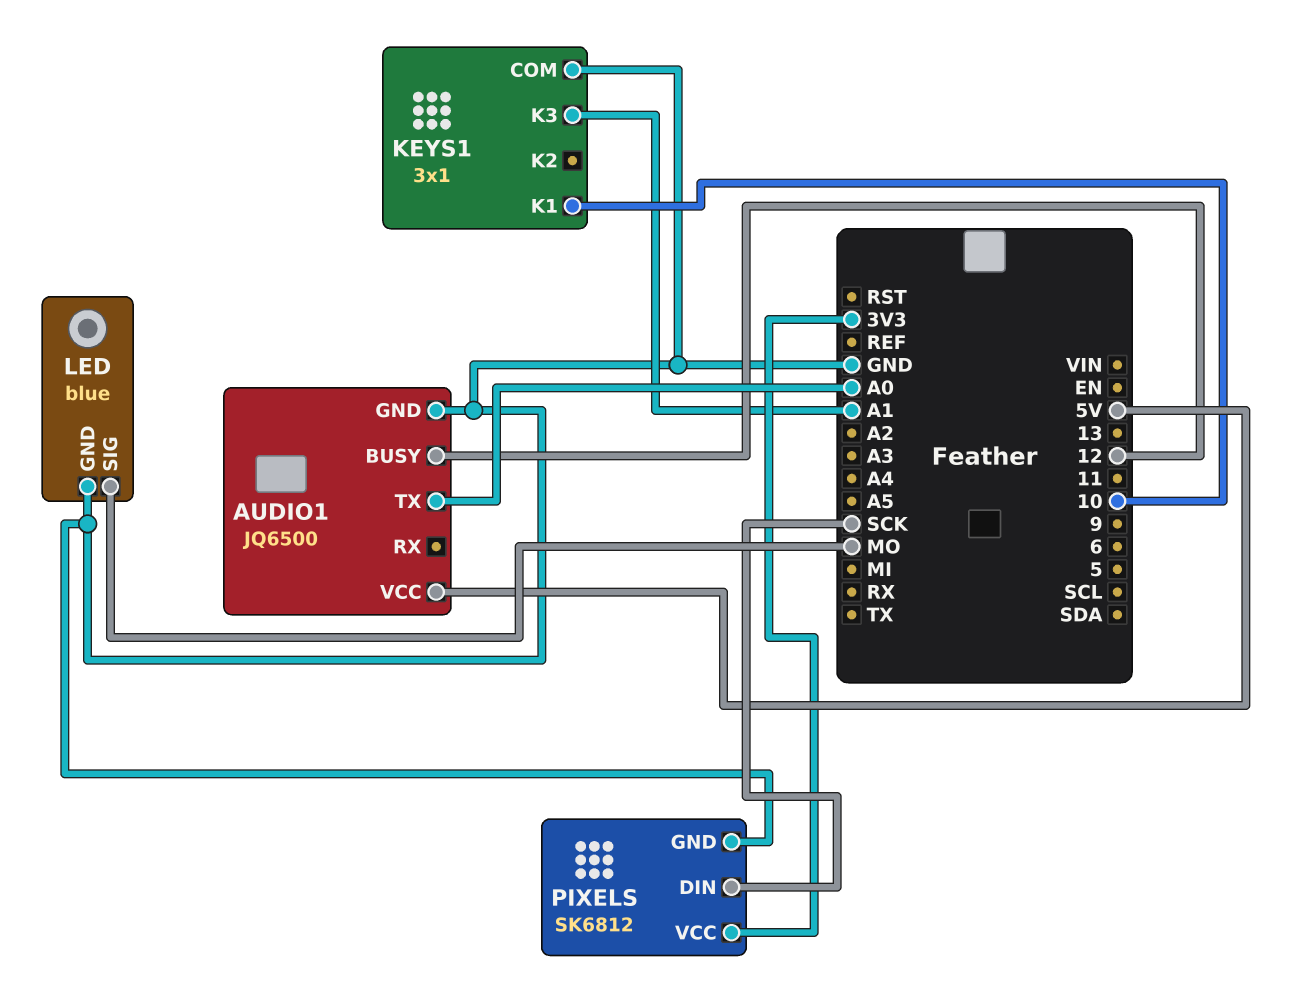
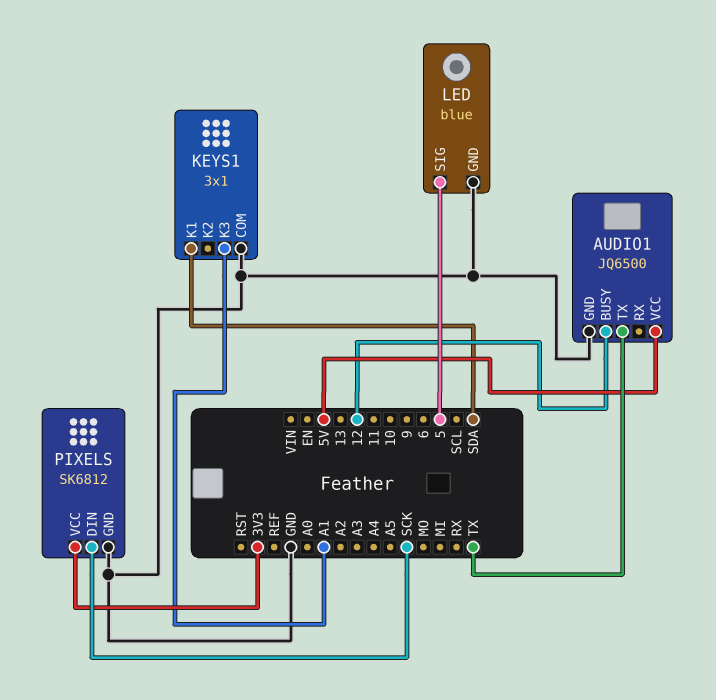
AUDIO1 pin TX: A0 -> TX
KEYS1 pin K1: 10 -> SDA
LED pin SIG: MO -> 5

